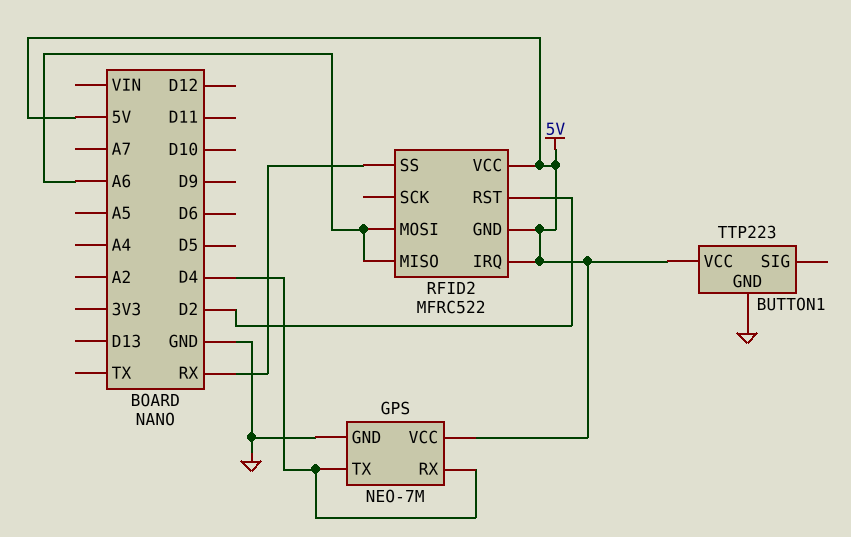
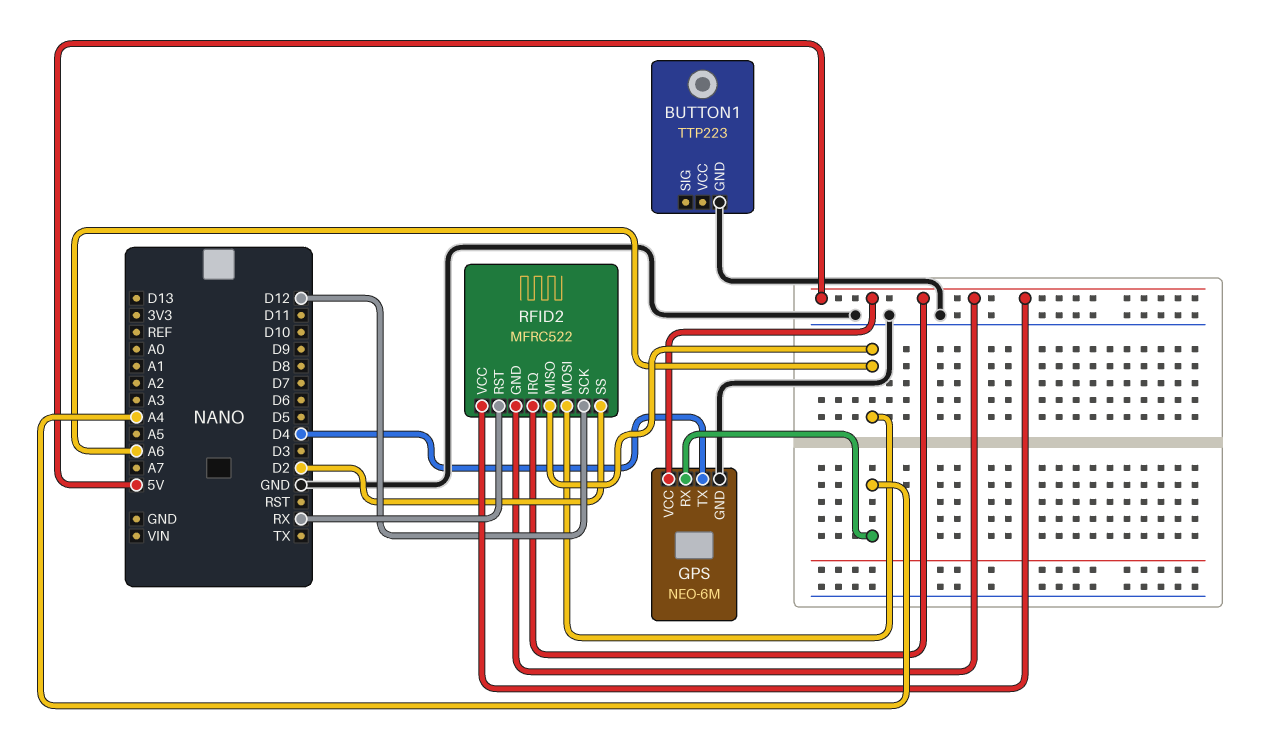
BUTTON1 pin VCC: 5V -> none
GPS: NEO-7M -> NEO-6M
GPS pin RX: D4 -> A4
RFID2 pin RST: D2 -> RX
RFID2 pin SCK: none -> D12
RFID2 pin SS: RX -> D2

